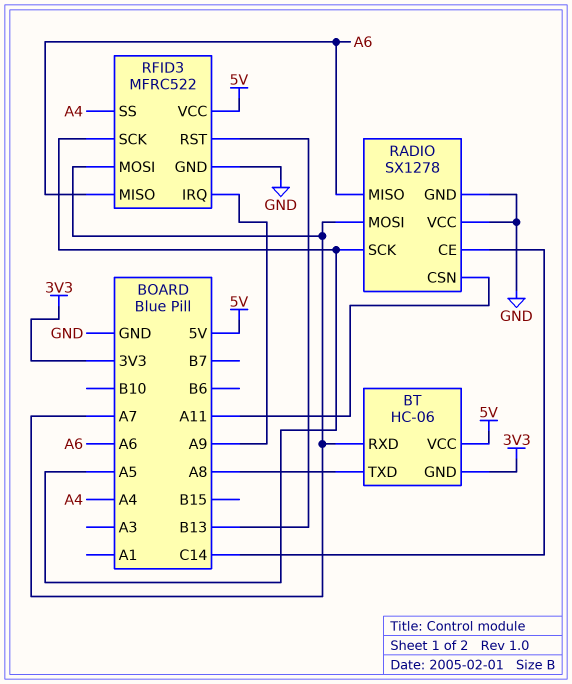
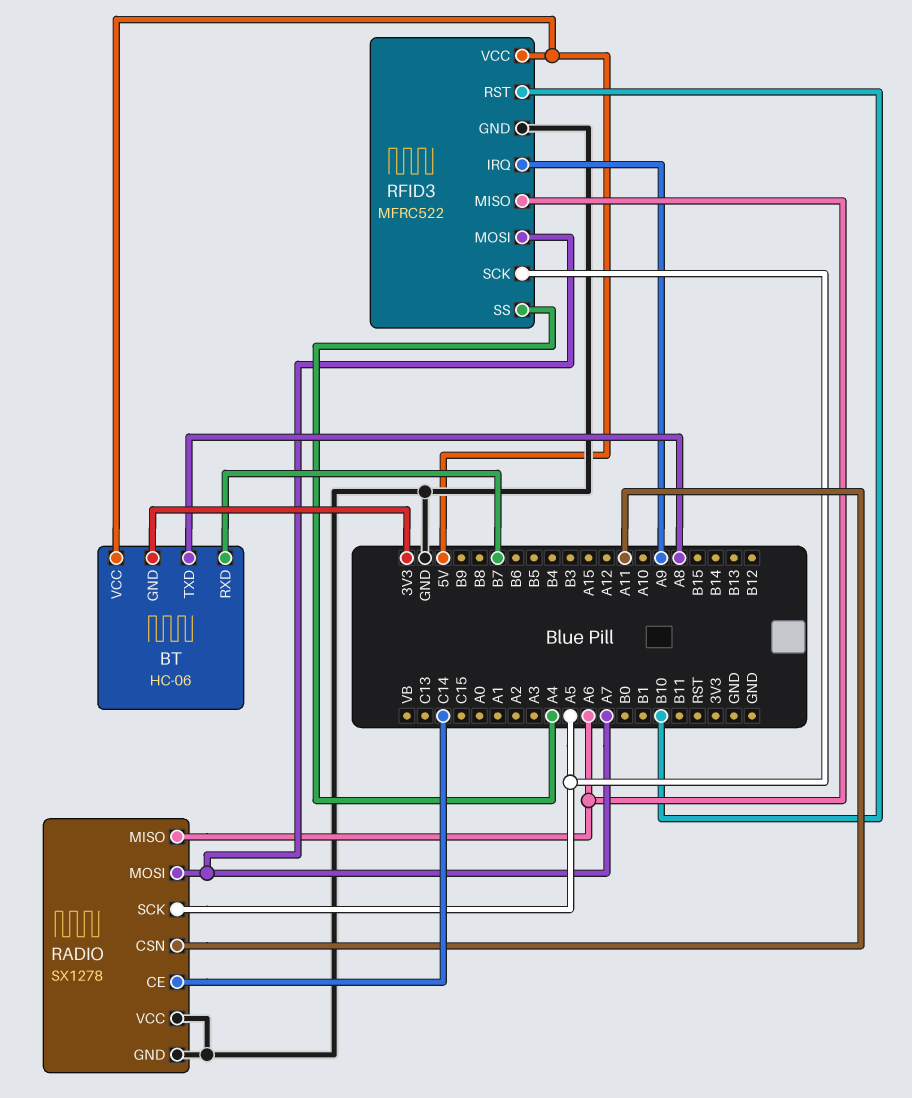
BT pin RXD: A7 -> B7
RFID3 pin RST: B13 -> B10

